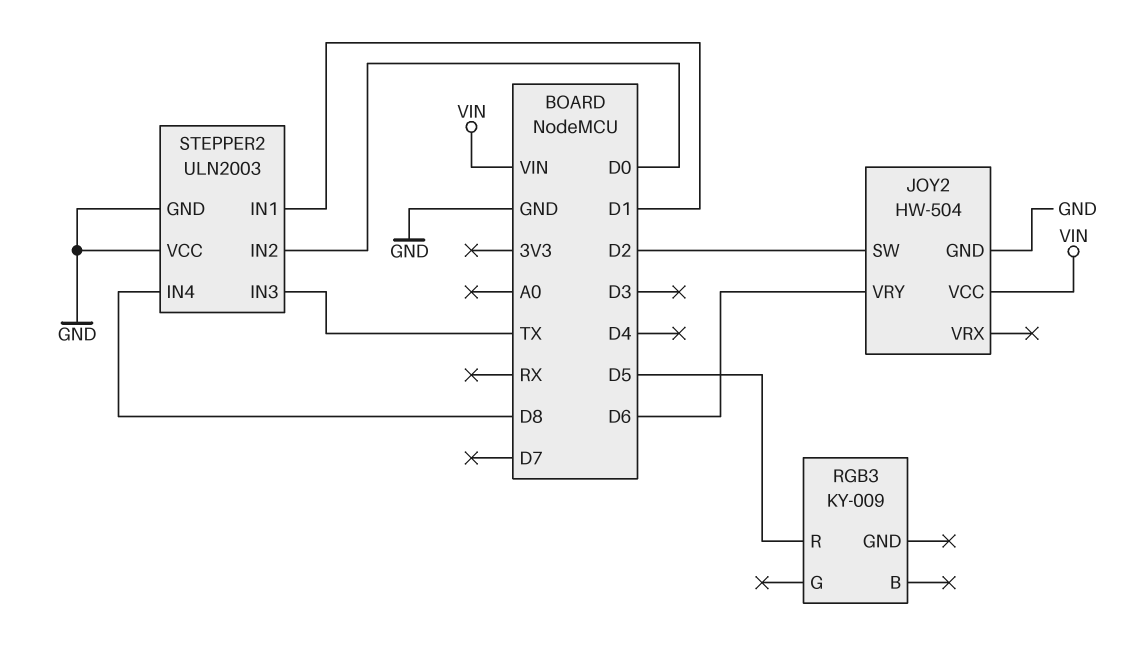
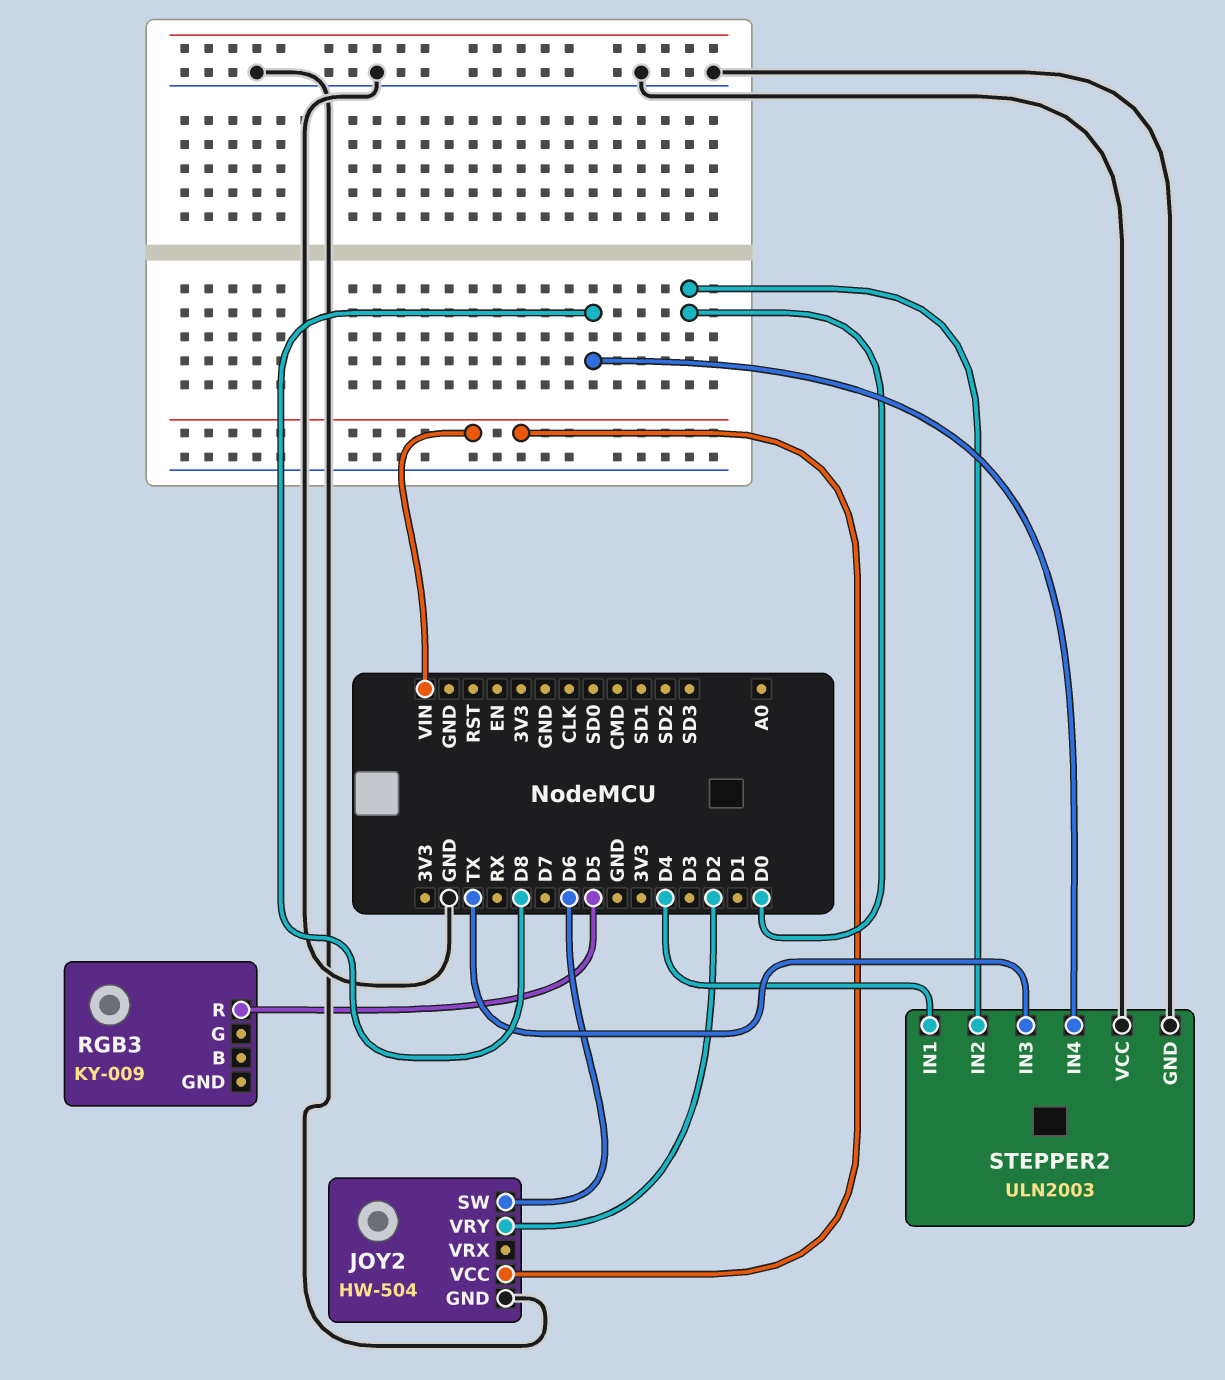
JOY2 pin SW: D2 -> D6
JOY2 pin VRY: D6 -> D2
STEPPER2 pin IN1: D1 -> D4

